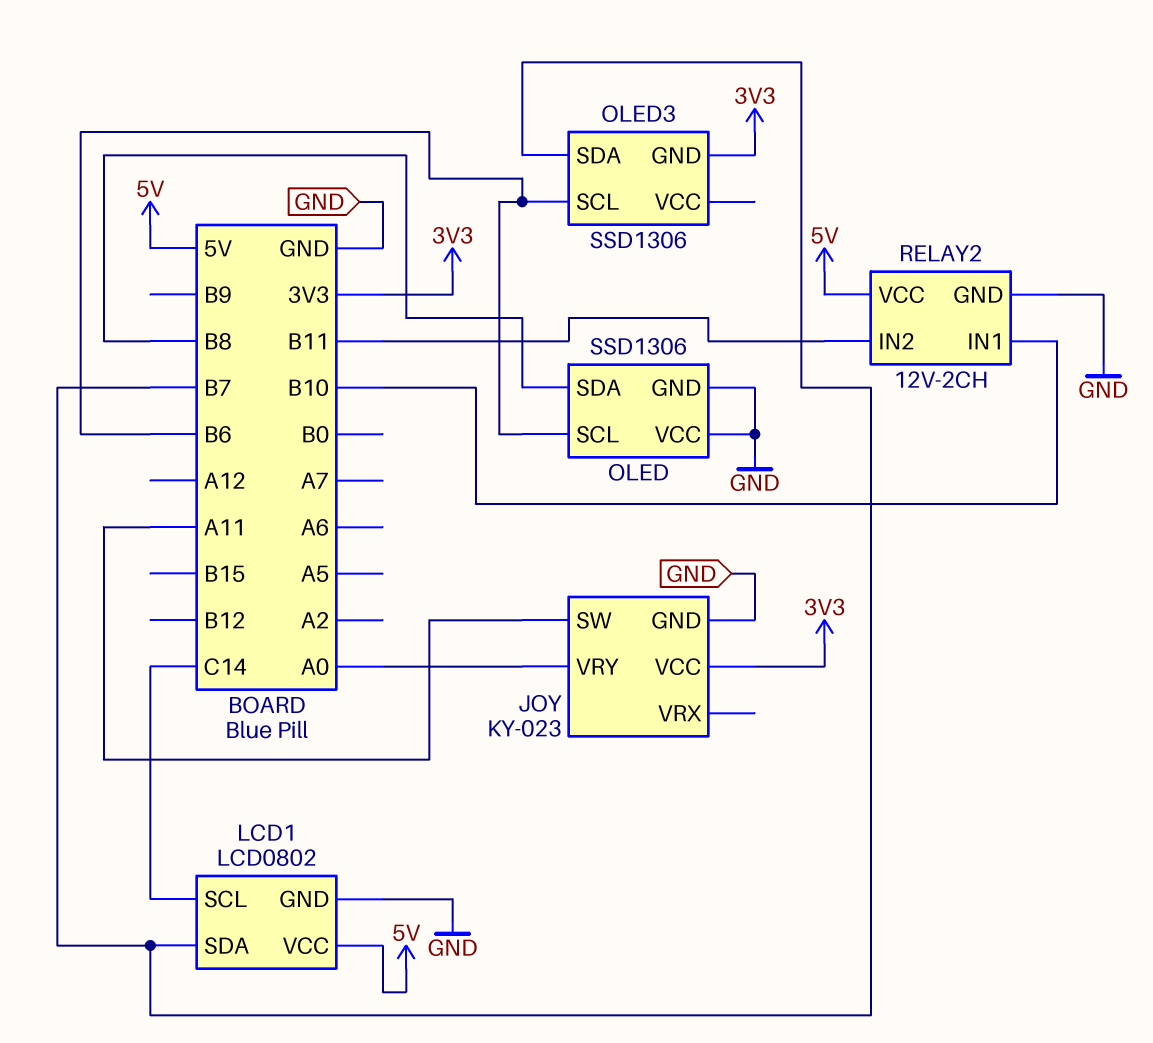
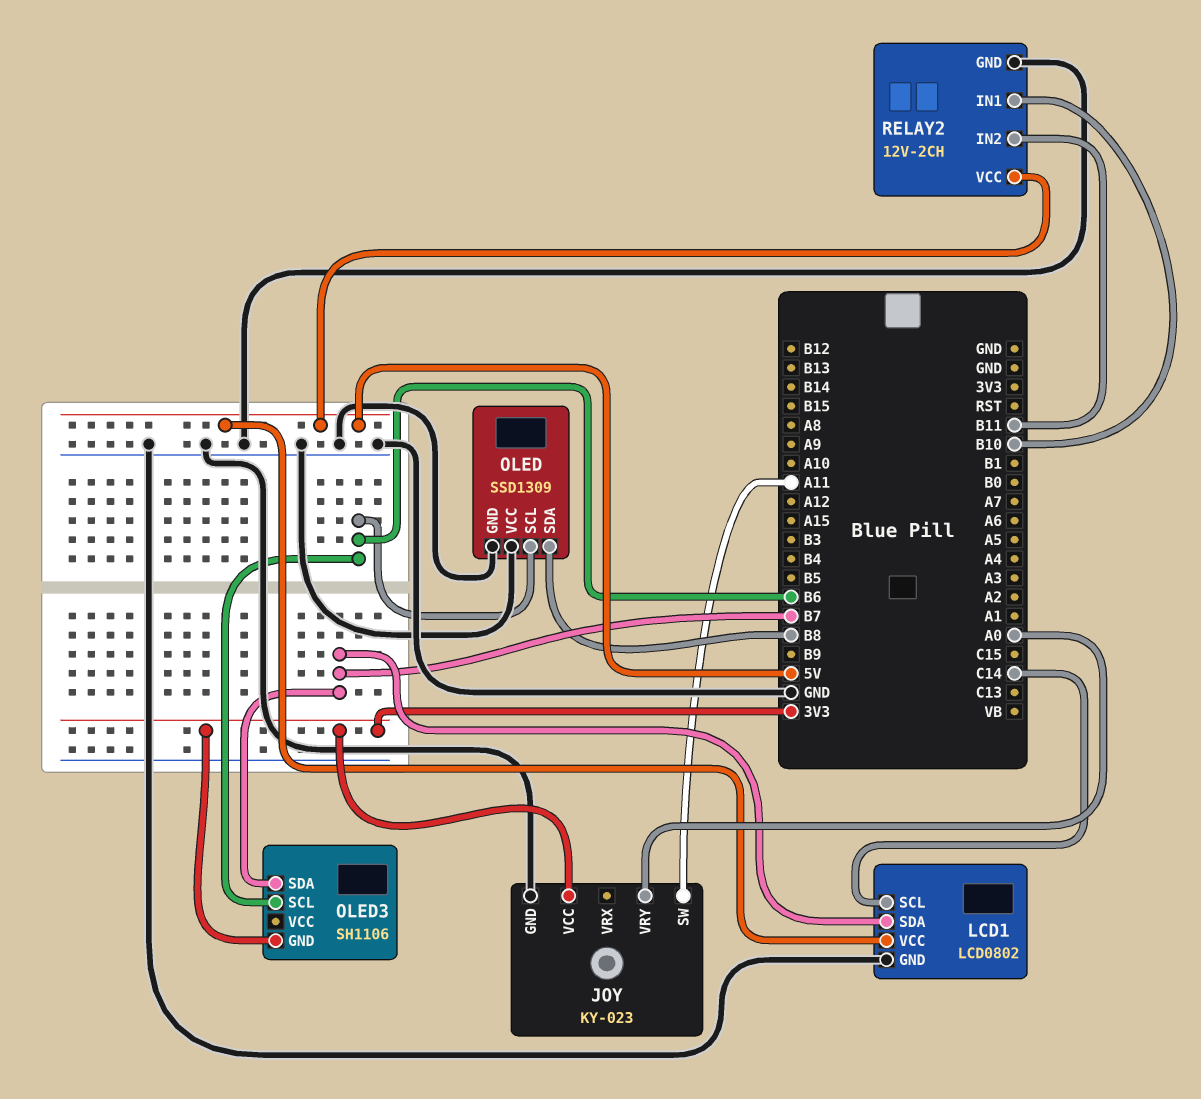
OLED: SSD1306 -> SSD1309
OLED3: SSD1306 -> SH1106

